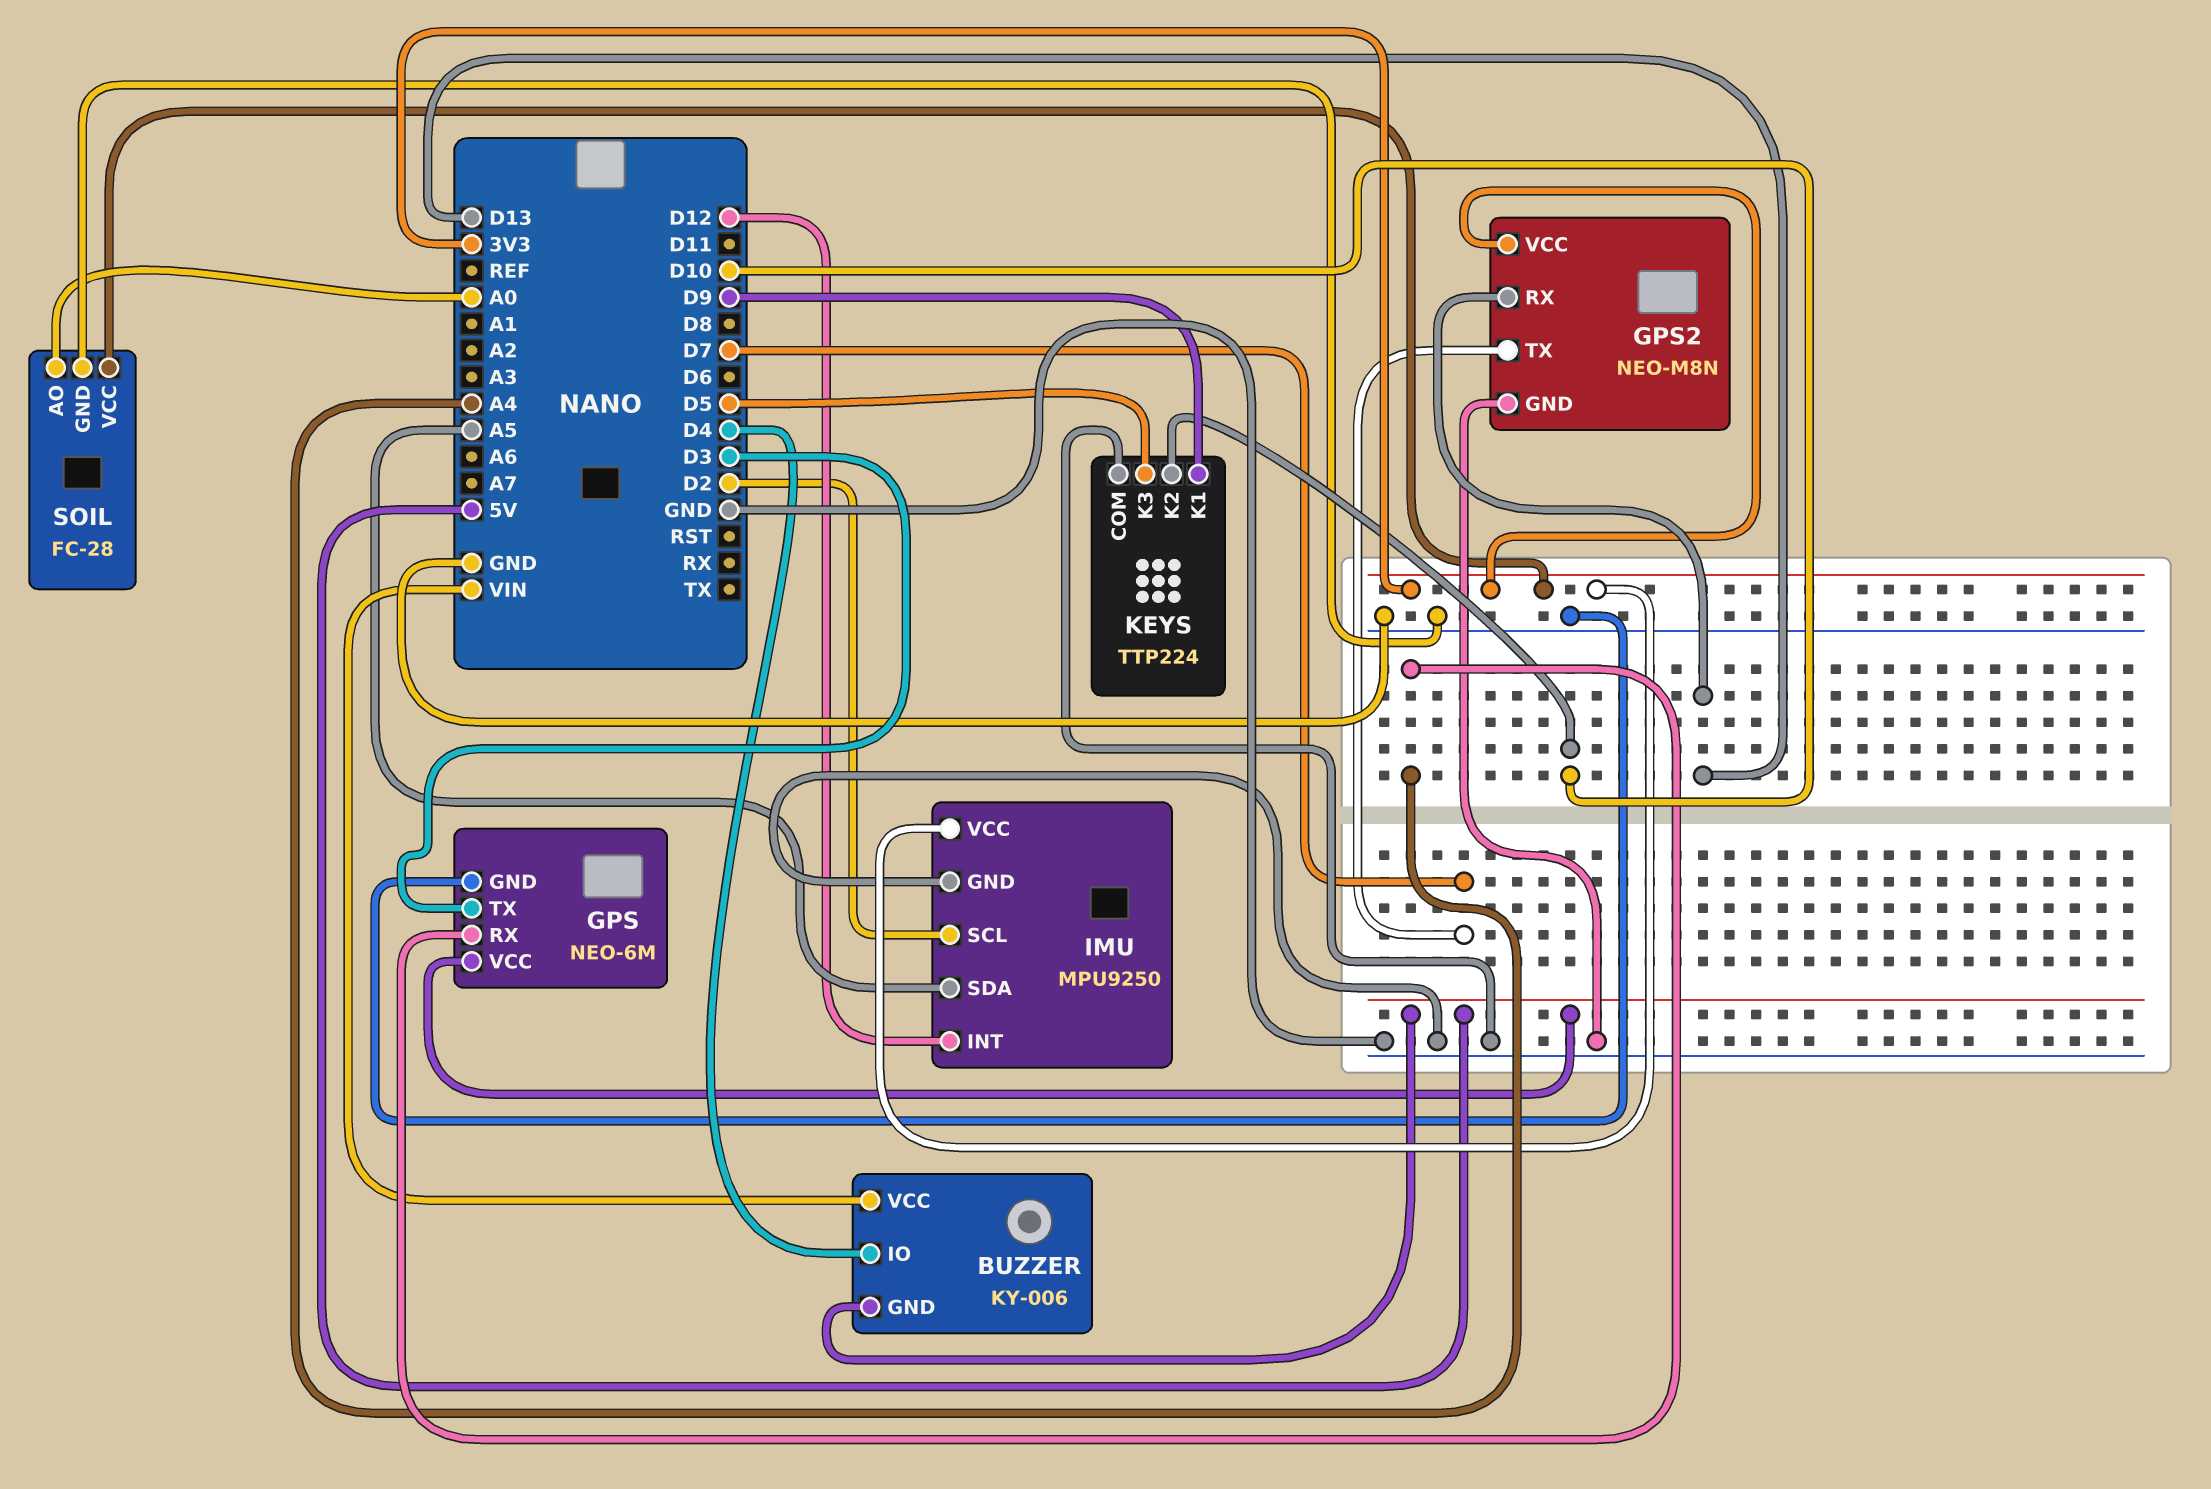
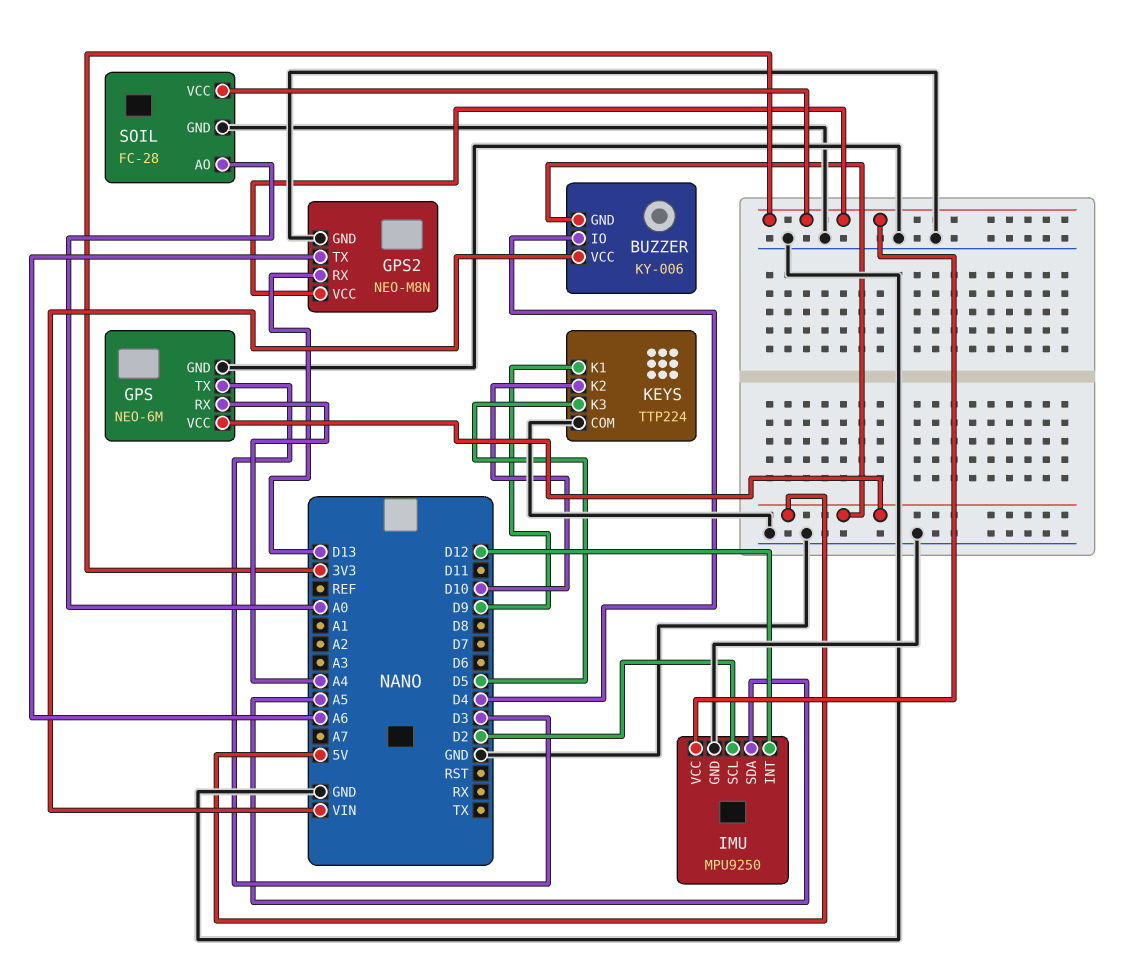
GPS2 pin TX: D7 -> A6

